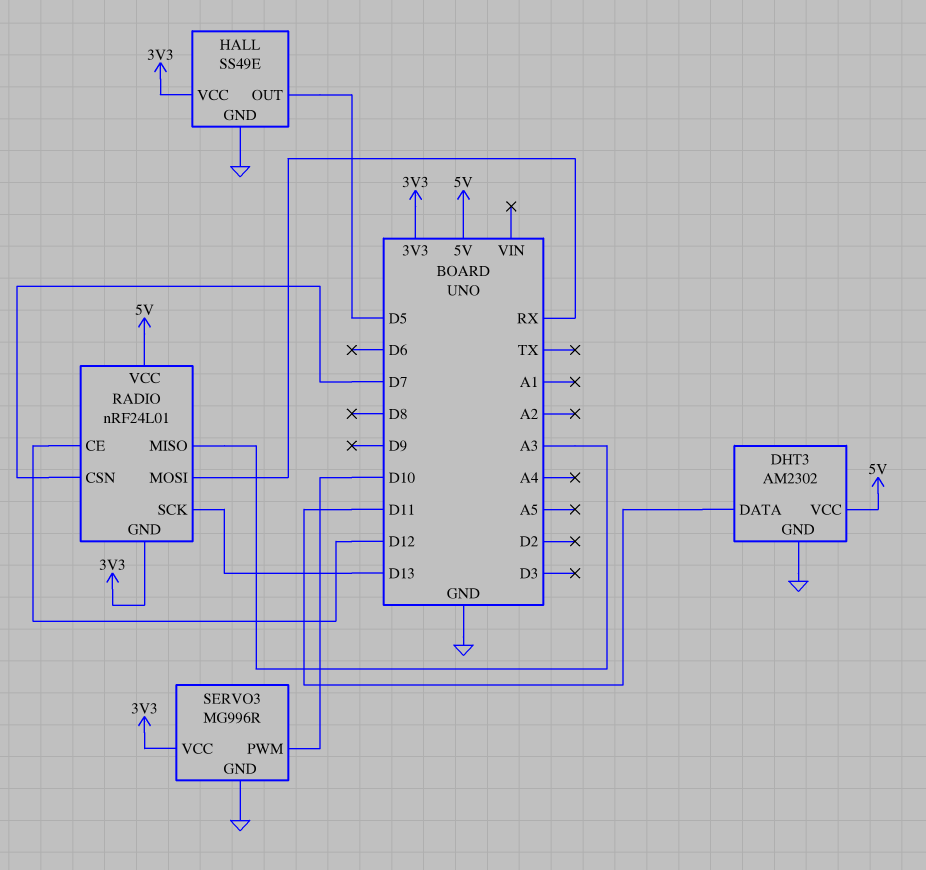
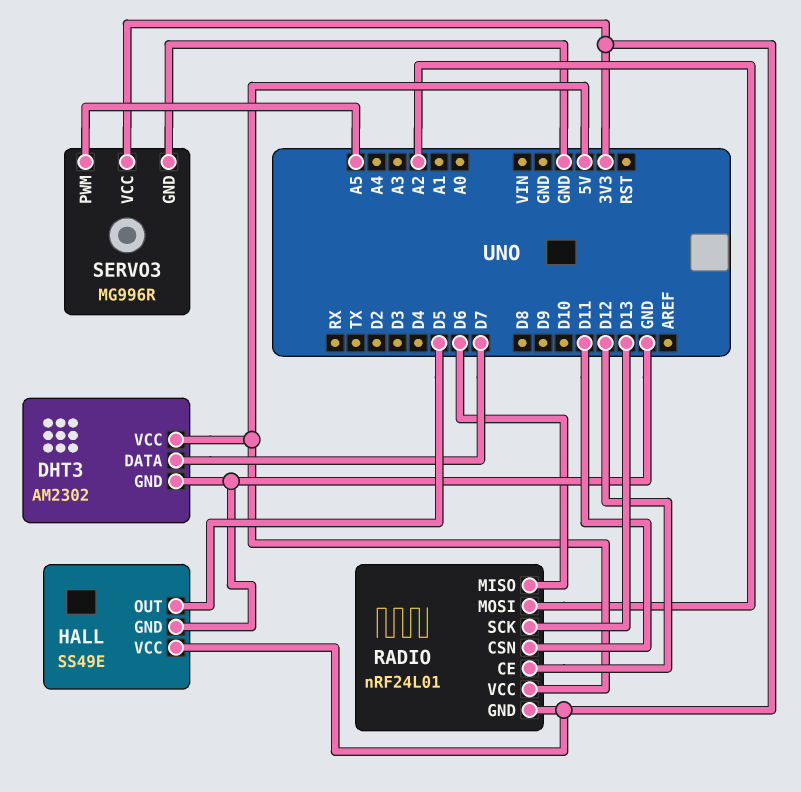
DHT3 pin DATA: D11 -> D7
RADIO pin CSN: D7 -> D11
RADIO pin MISO: A3 -> D6
RADIO pin MOSI: RX -> A2
SERVO3 pin PWM: D10 -> A5

